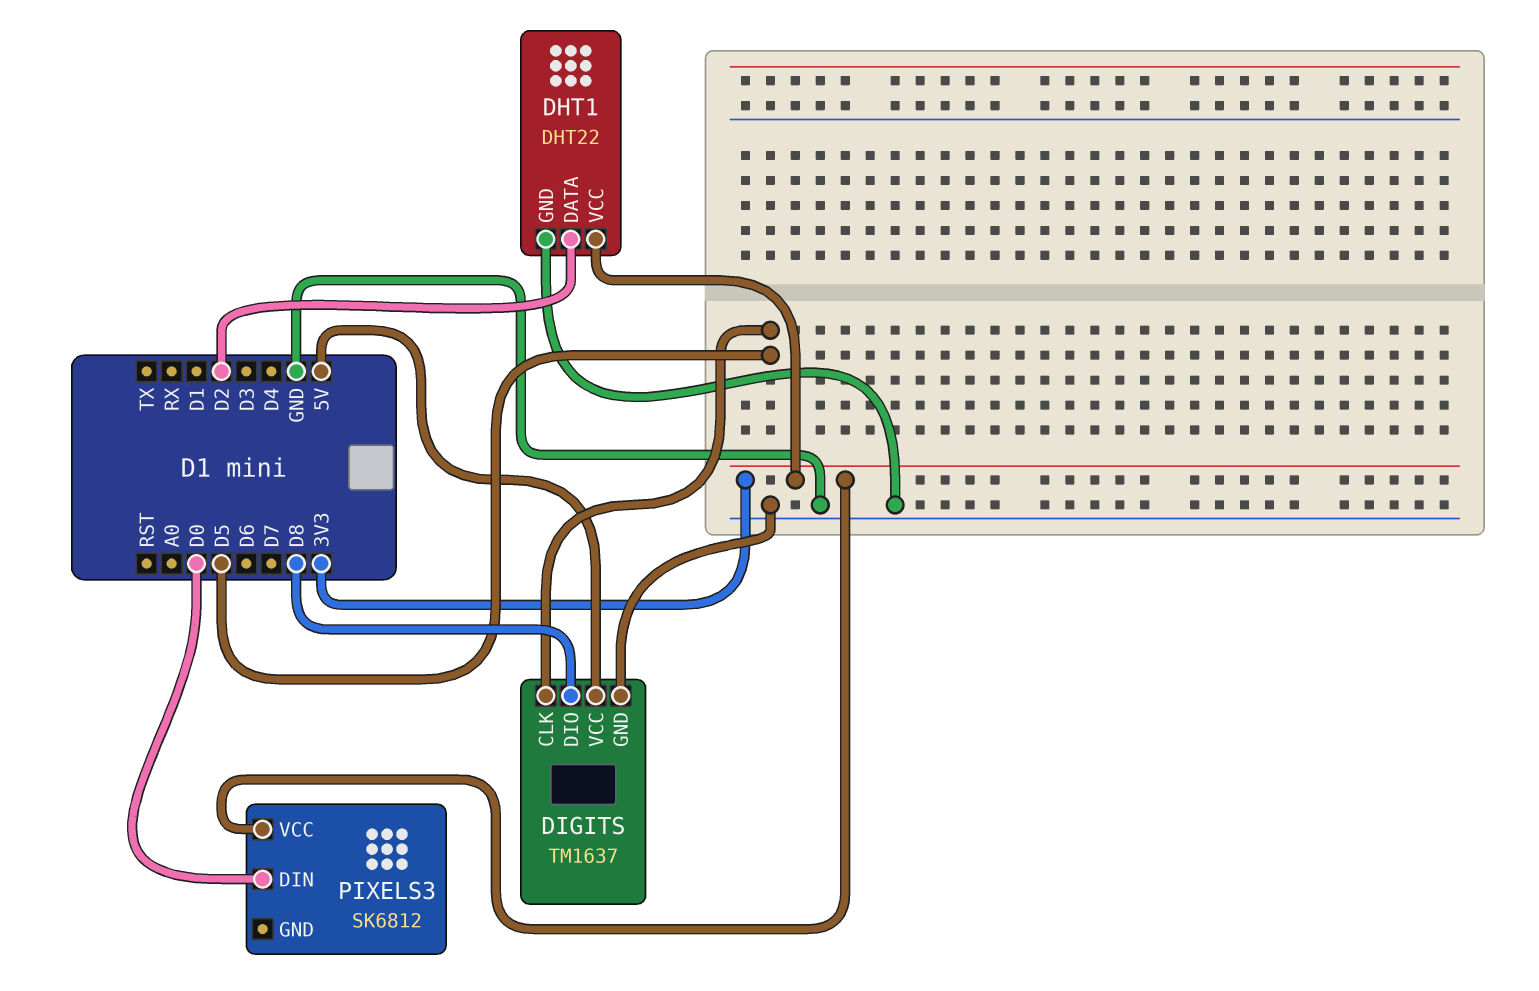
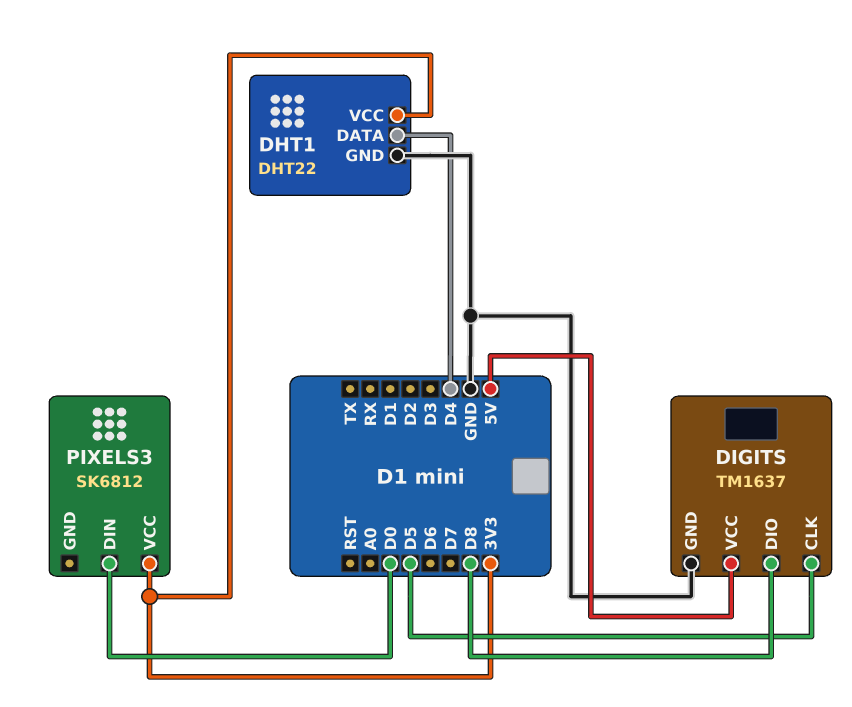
DHT1 pin DATA: D2 -> D4

